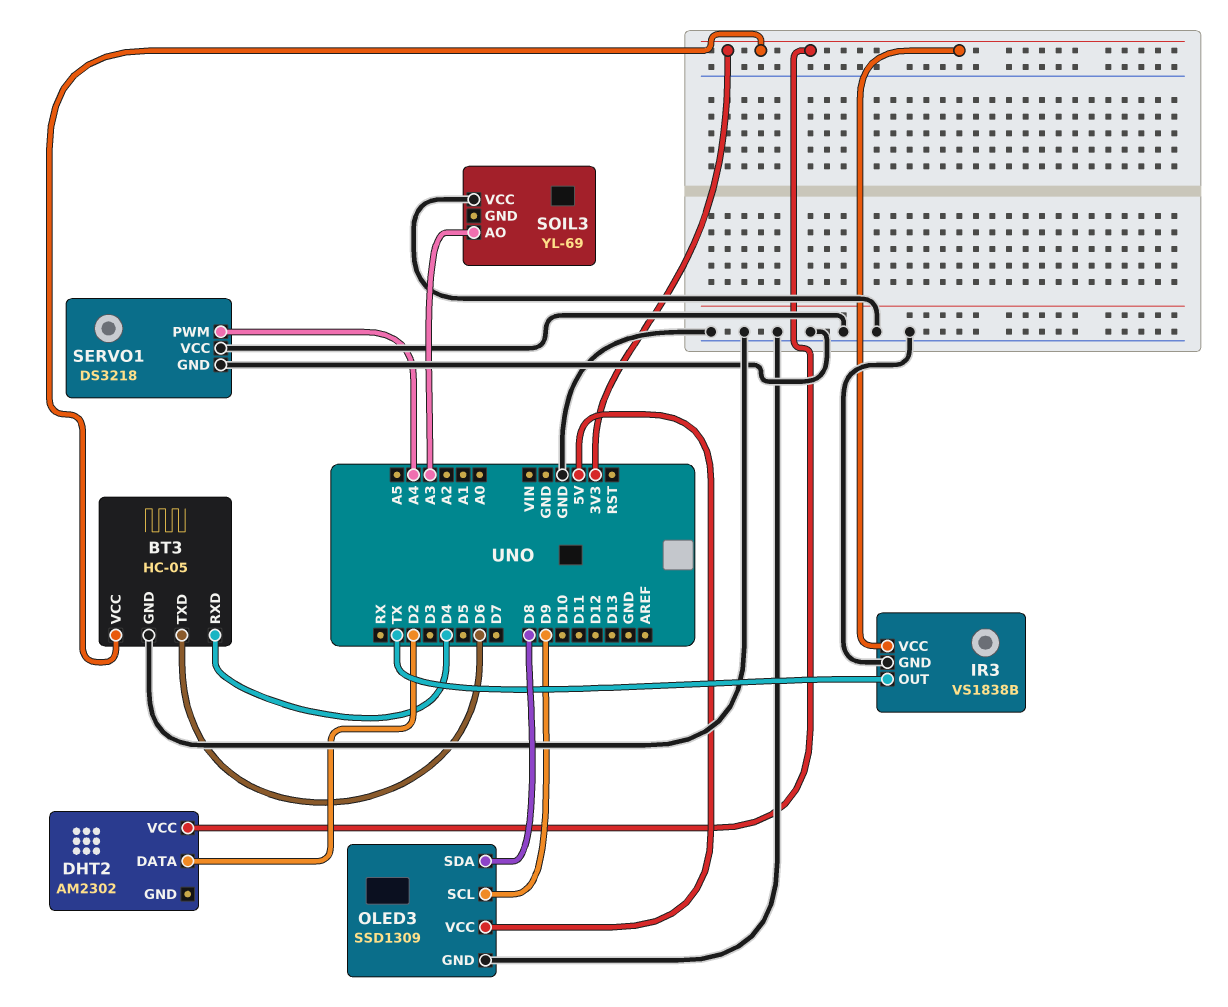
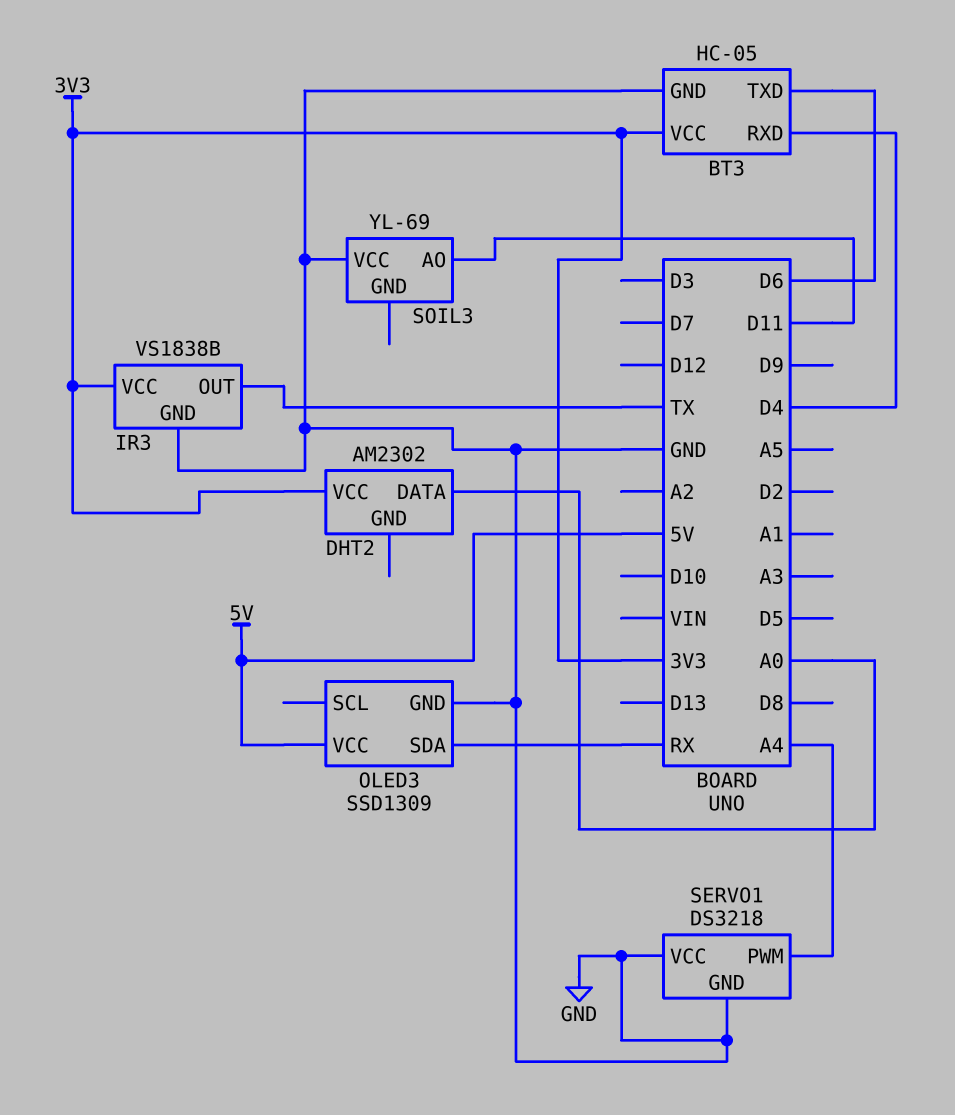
DHT2 pin DATA: D2 -> A0
OLED3 pin SCL: D9 -> none
OLED3 pin SDA: D8 -> RX
SOIL3 pin AO: A3 -> D11

